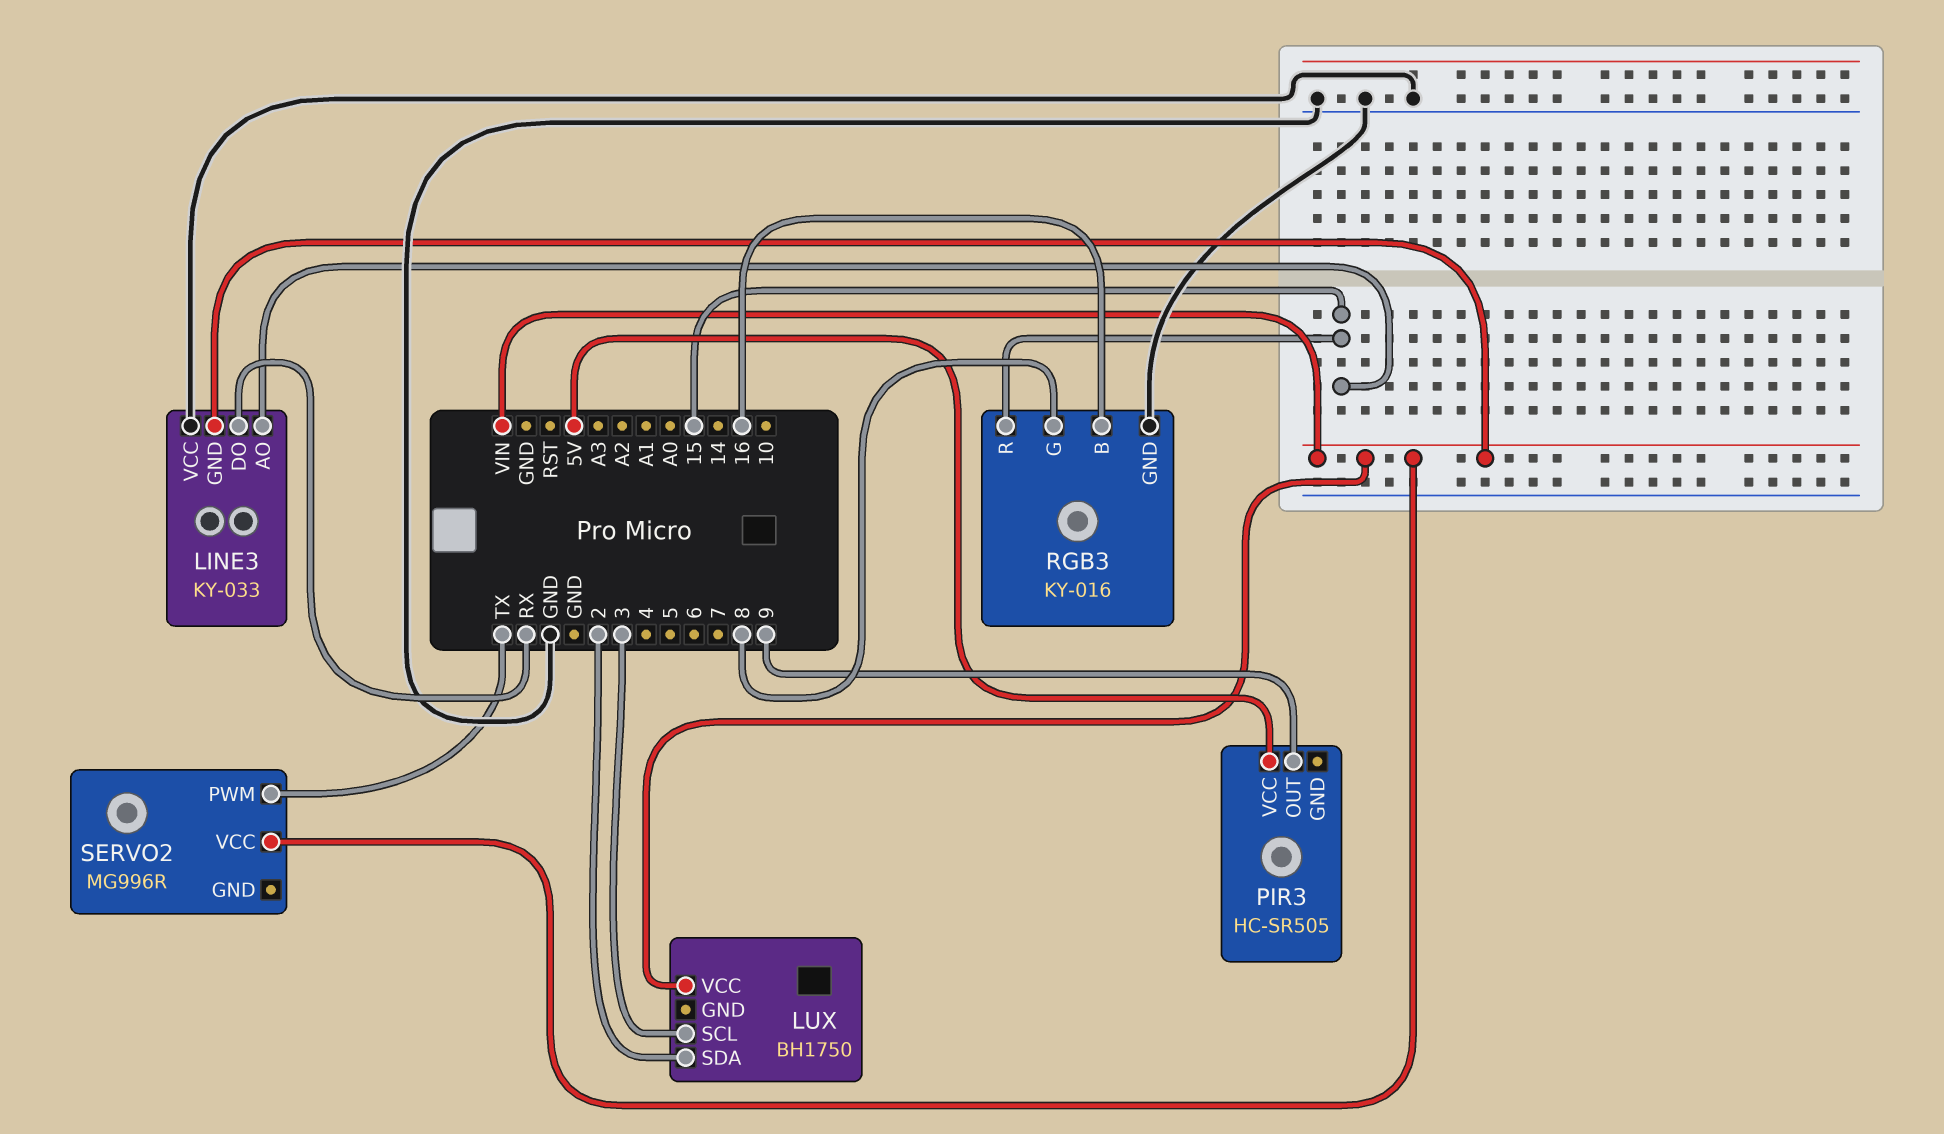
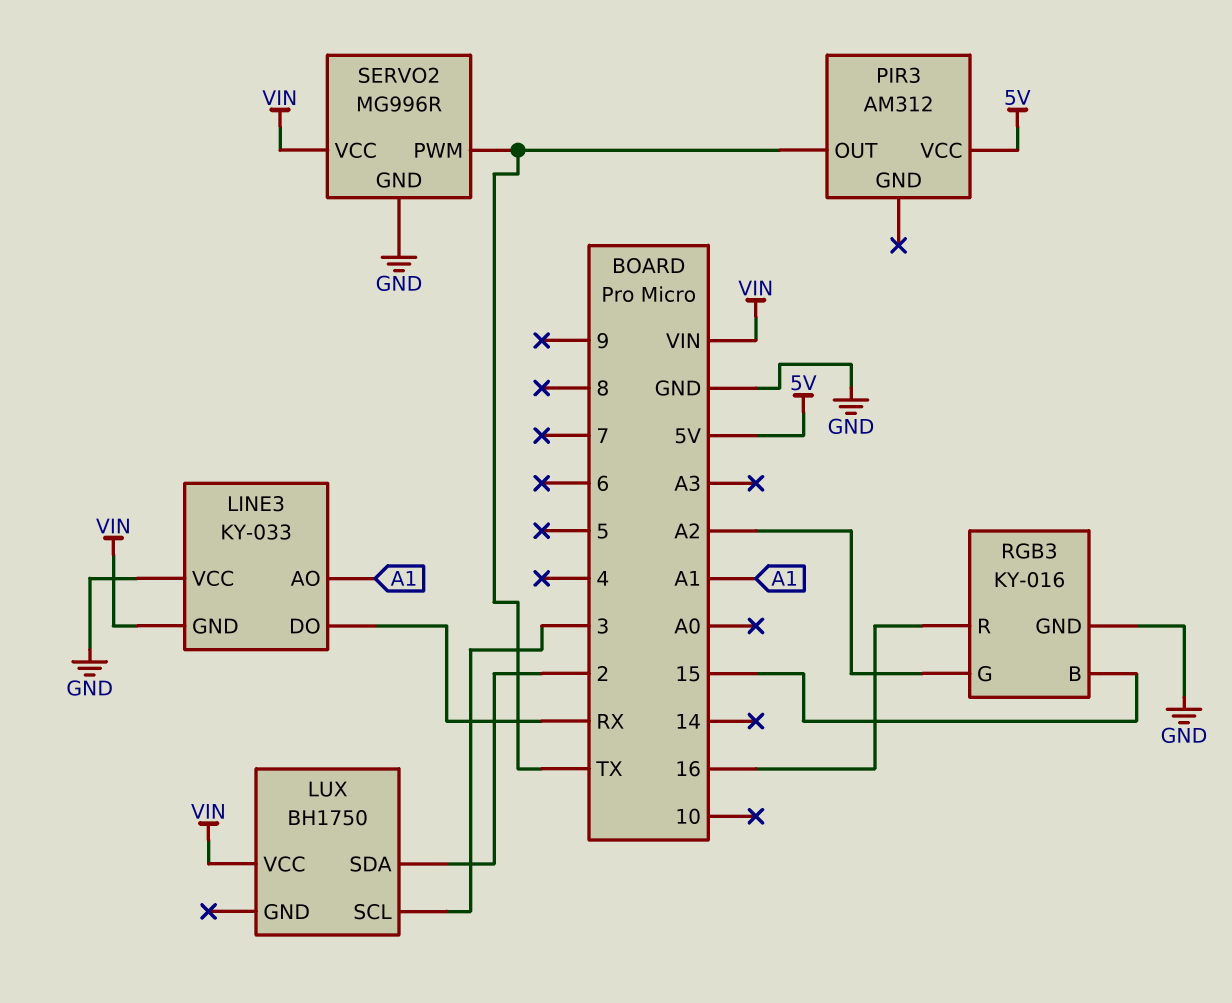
LINE3 pin AO: 15 -> A1
PIR3: HC-SR505 -> AM312
PIR3 pin OUT: 9 -> TX
RGB3 pin B: 16 -> 15
RGB3 pin G: 8 -> A2
RGB3 pin R: 15 -> 16
SERVO2 pin GND: none -> GND

